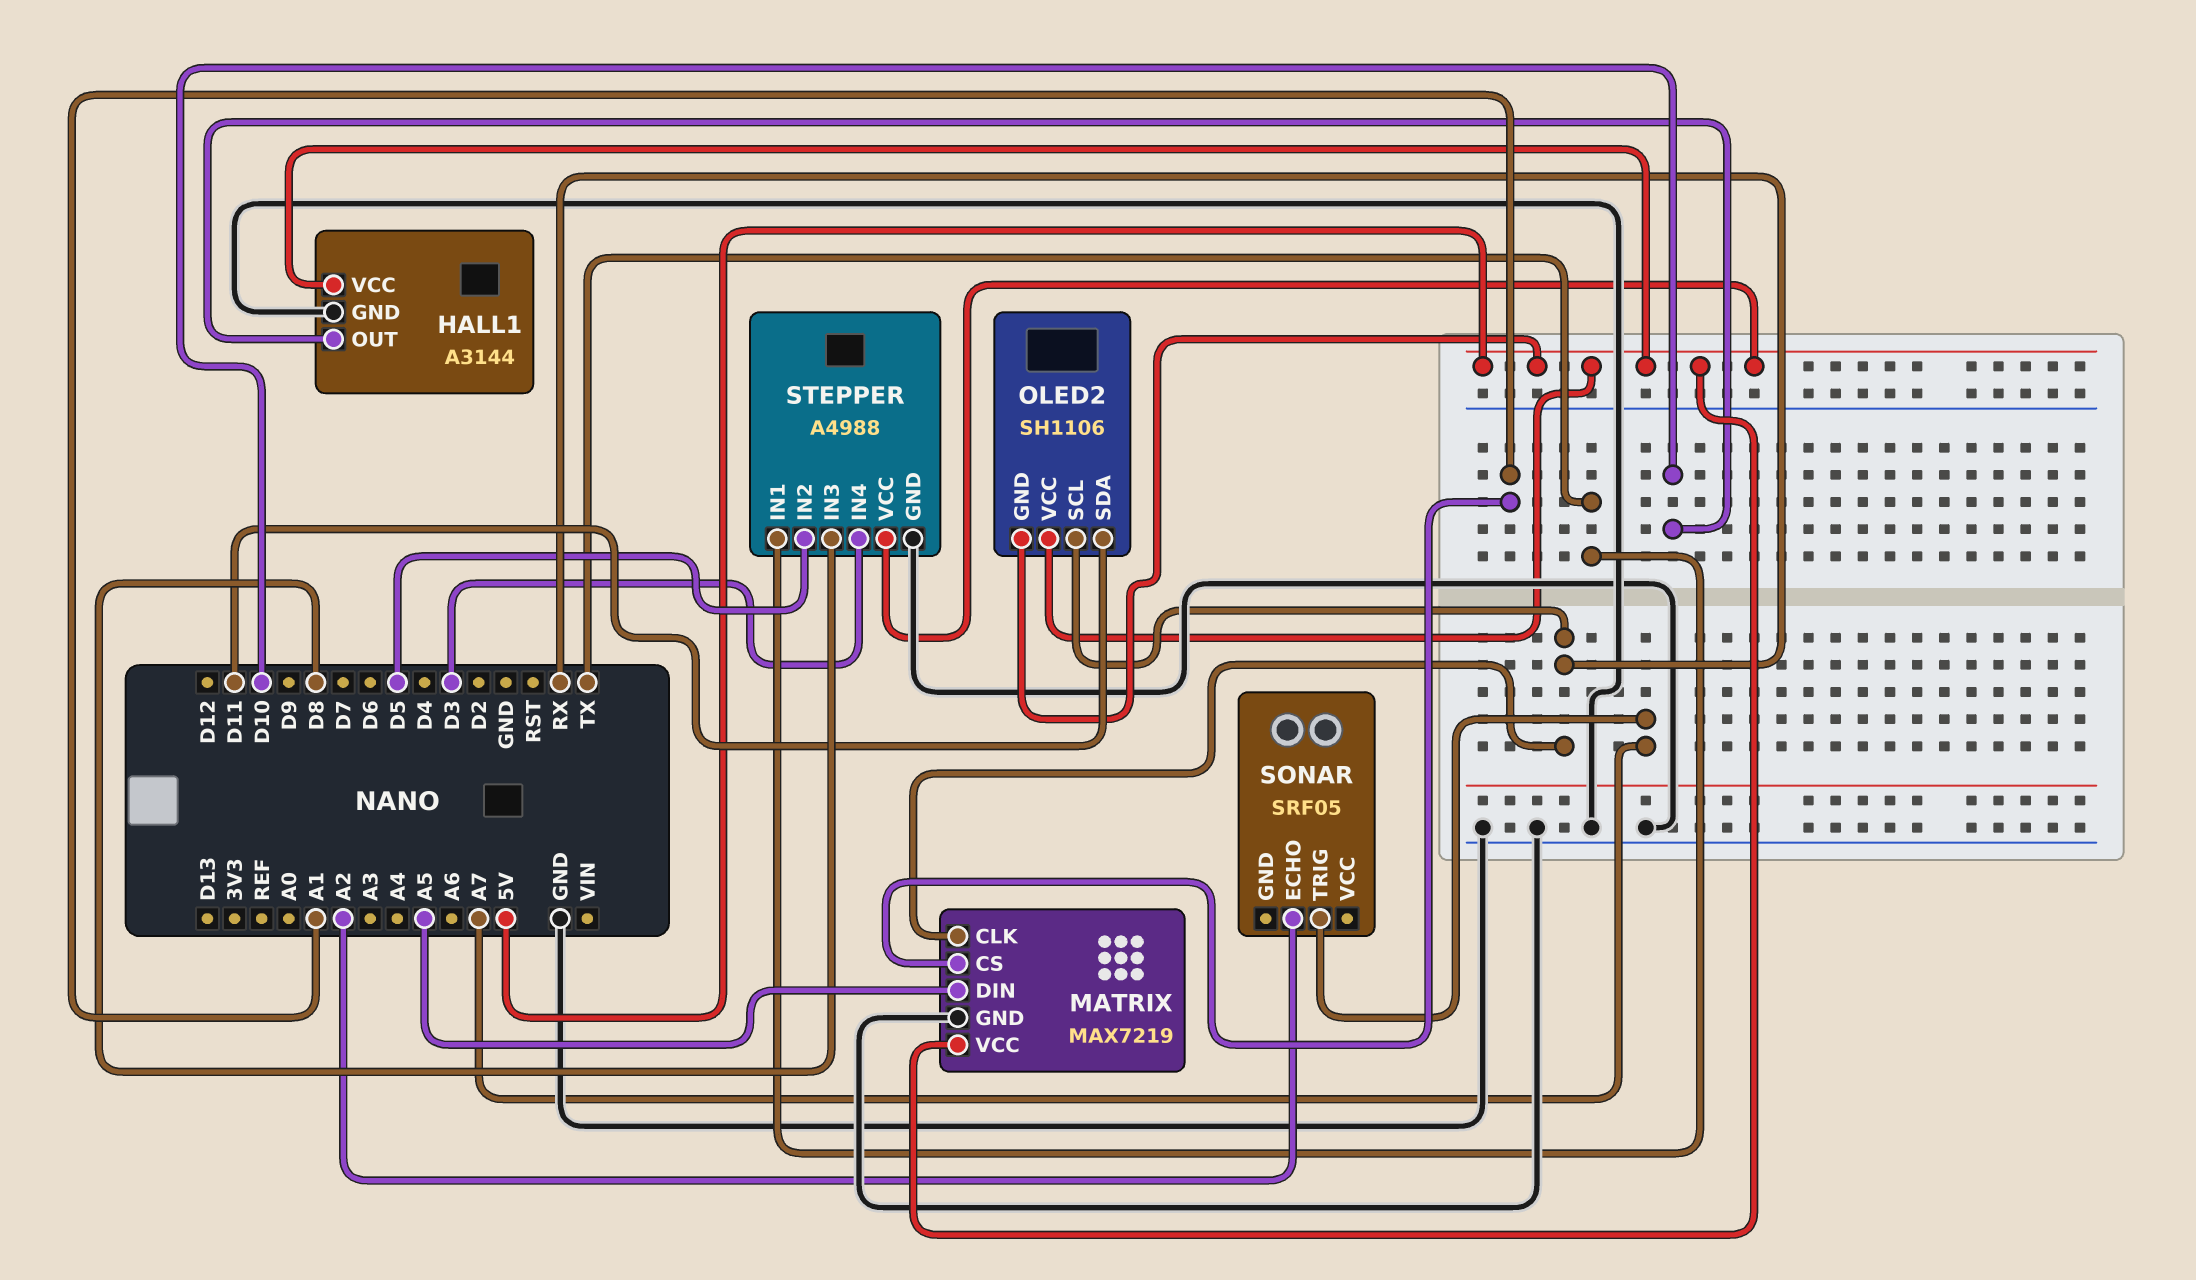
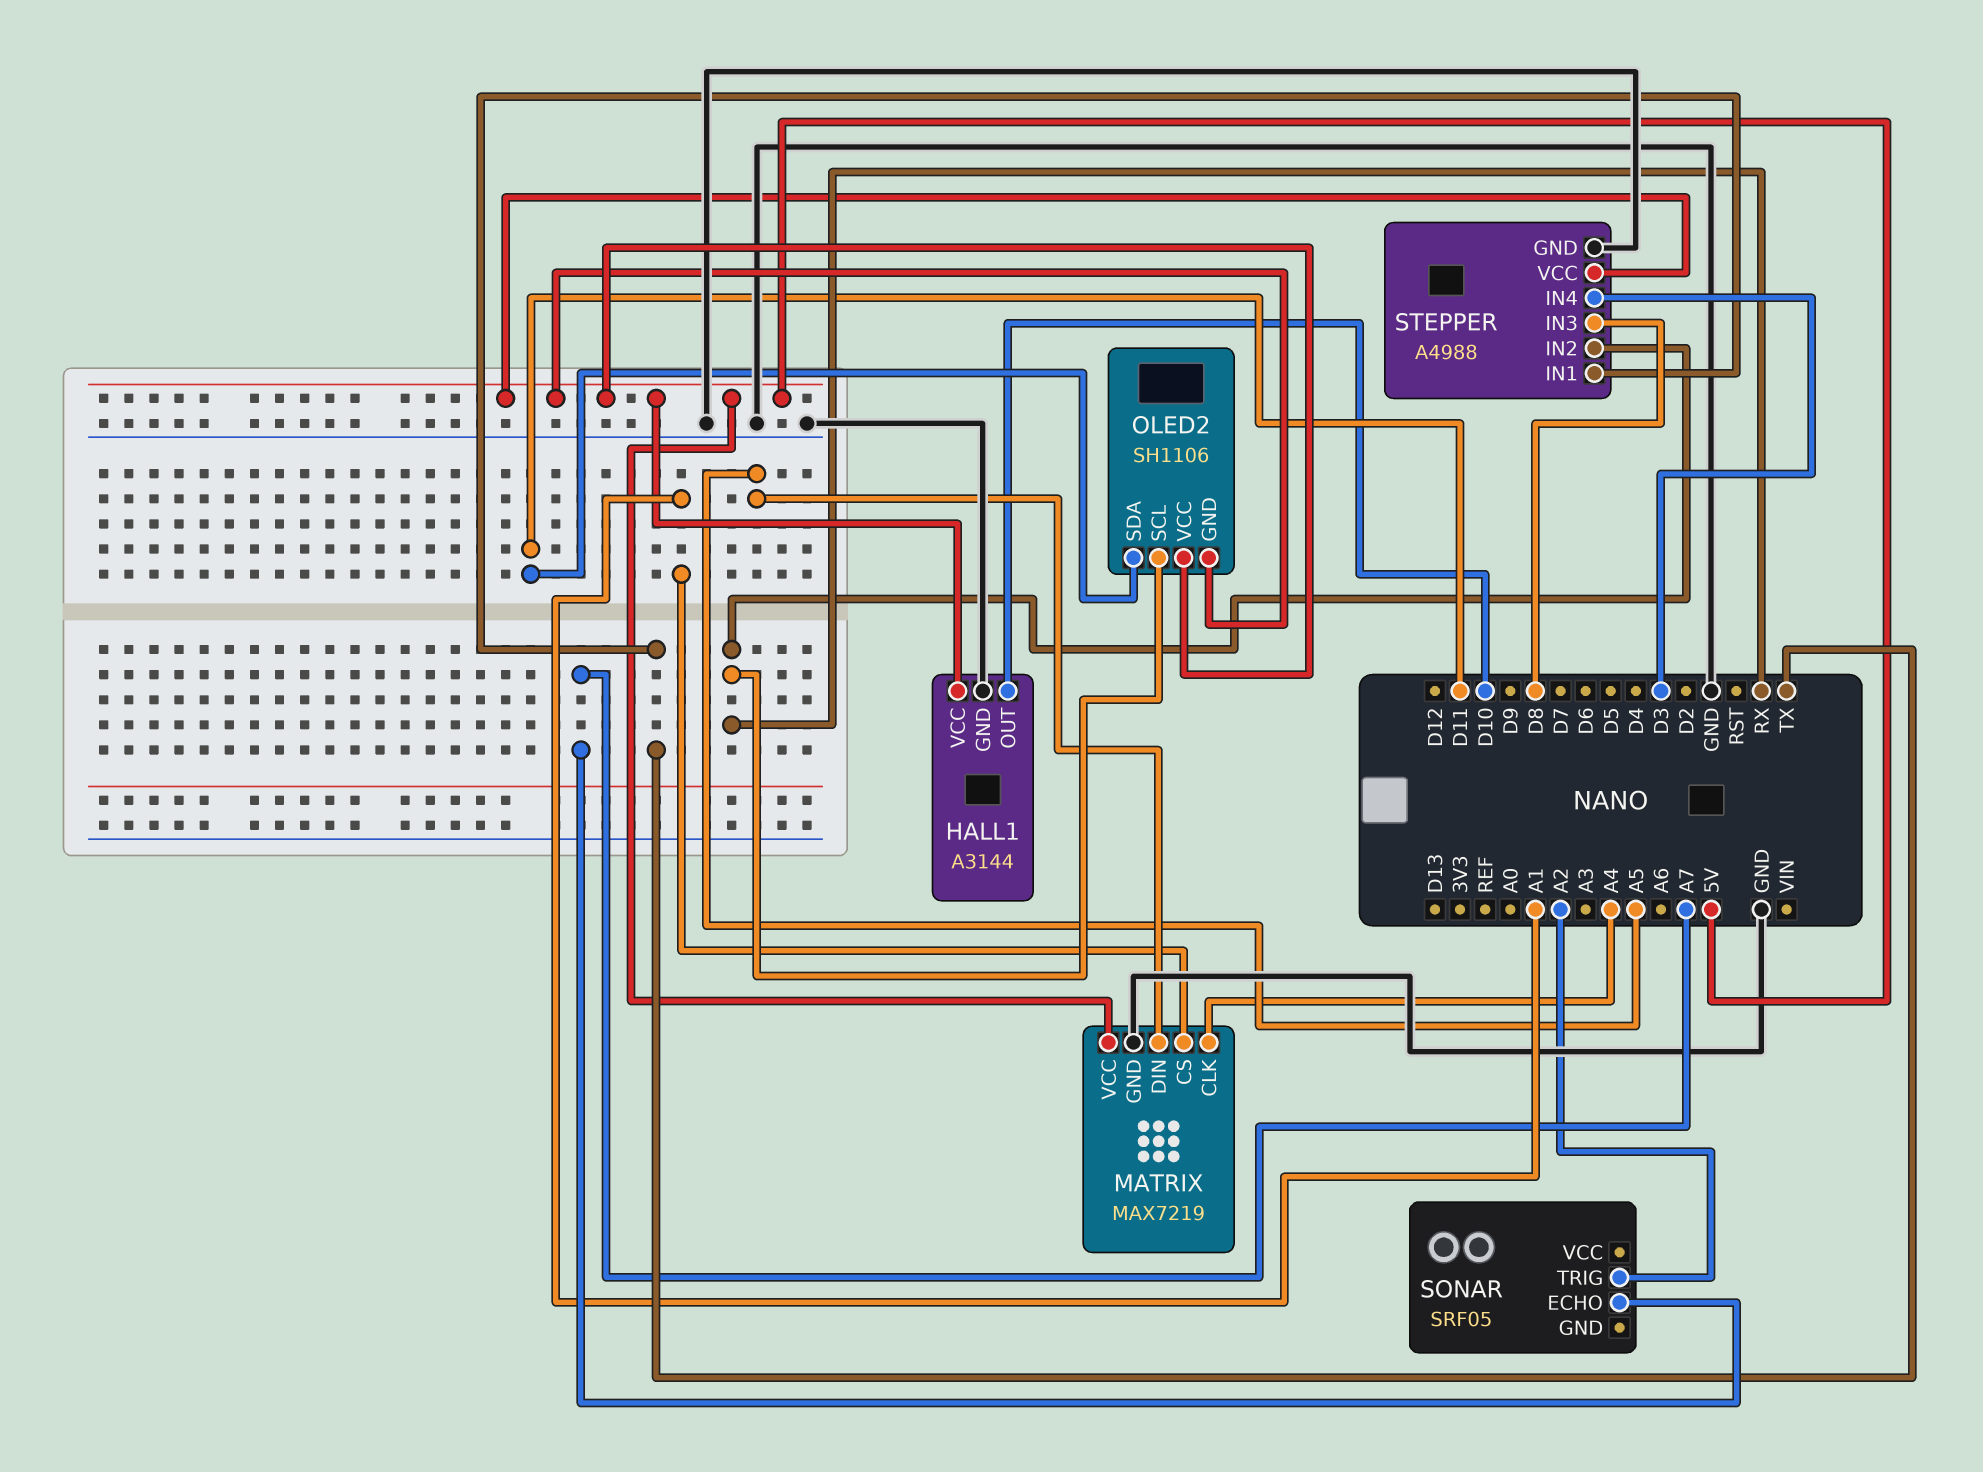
MATRIX pin CLK: RX -> A4
SONAR pin ECHO: A2 -> A7
SONAR pin TRIG: A7 -> A2
STEPPER pin IN2: D5 -> RX

